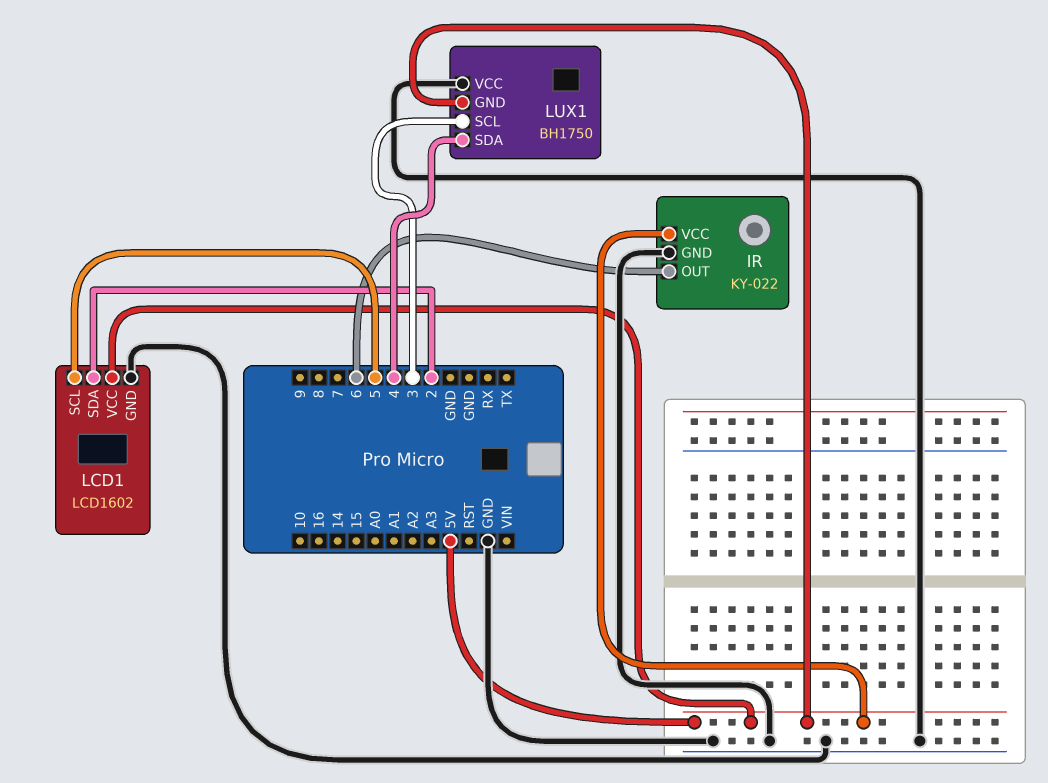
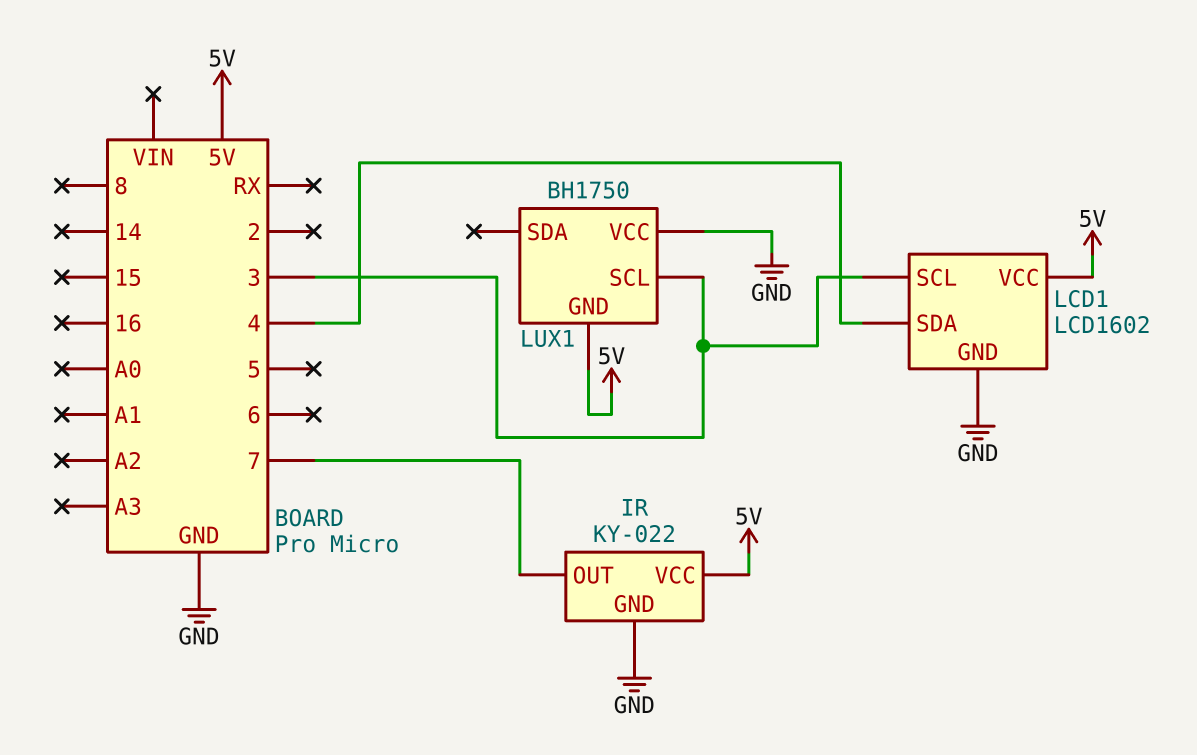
IR pin OUT: 6 -> 7
LCD1 pin SCL: 5 -> 3
LCD1 pin SDA: 2 -> 4
LUX1 pin SDA: 4 -> none

